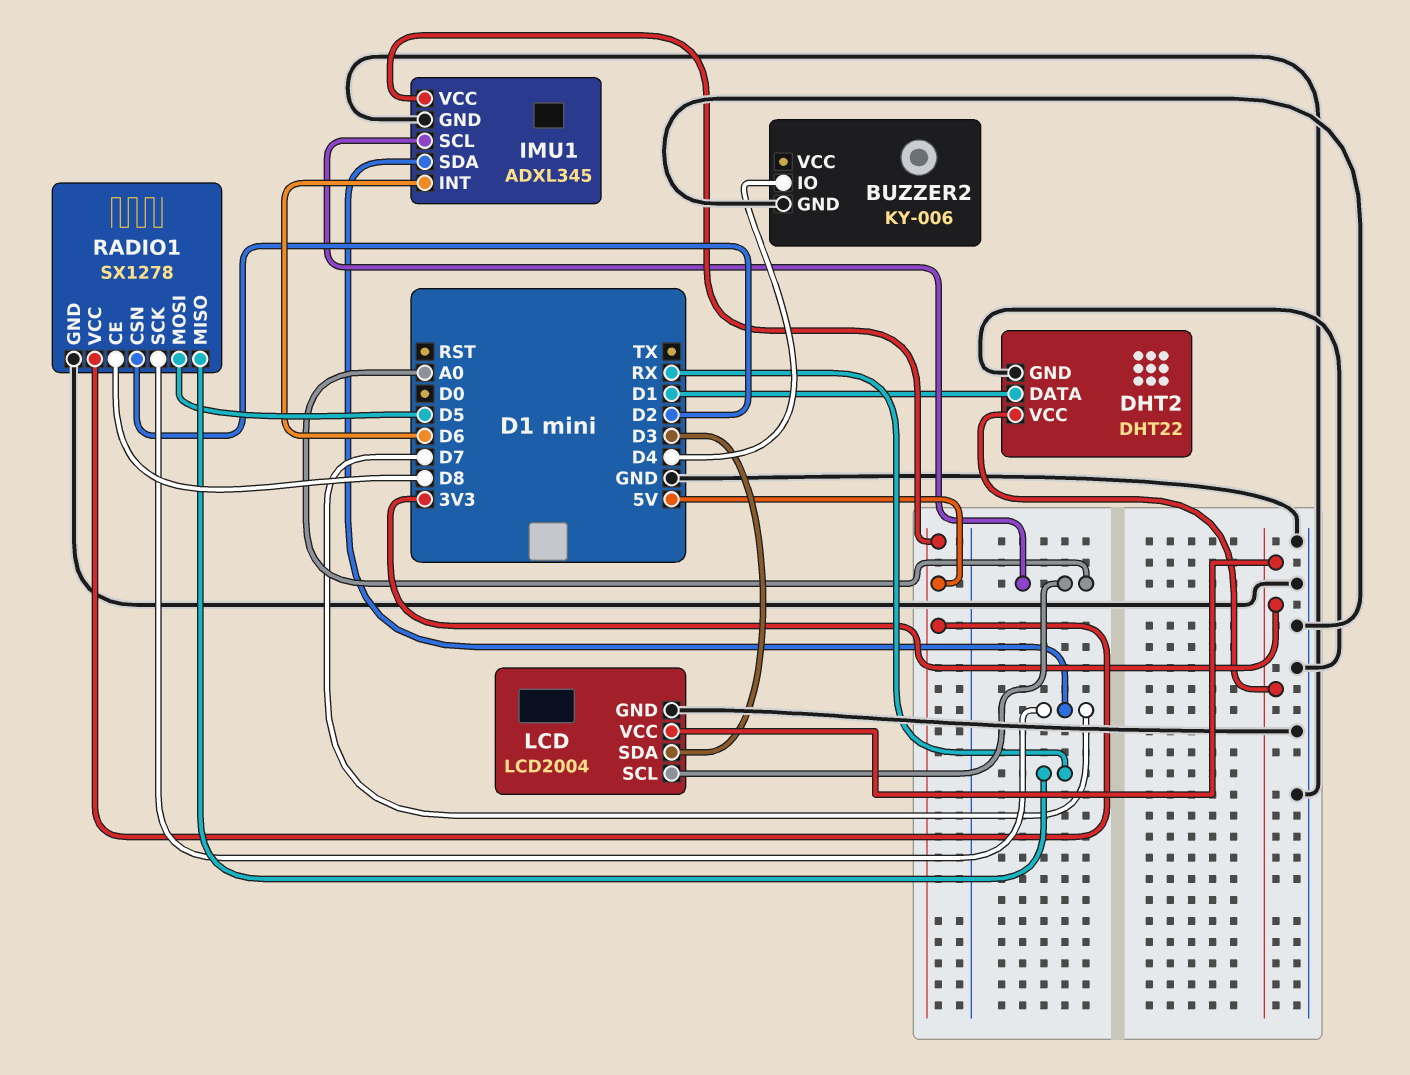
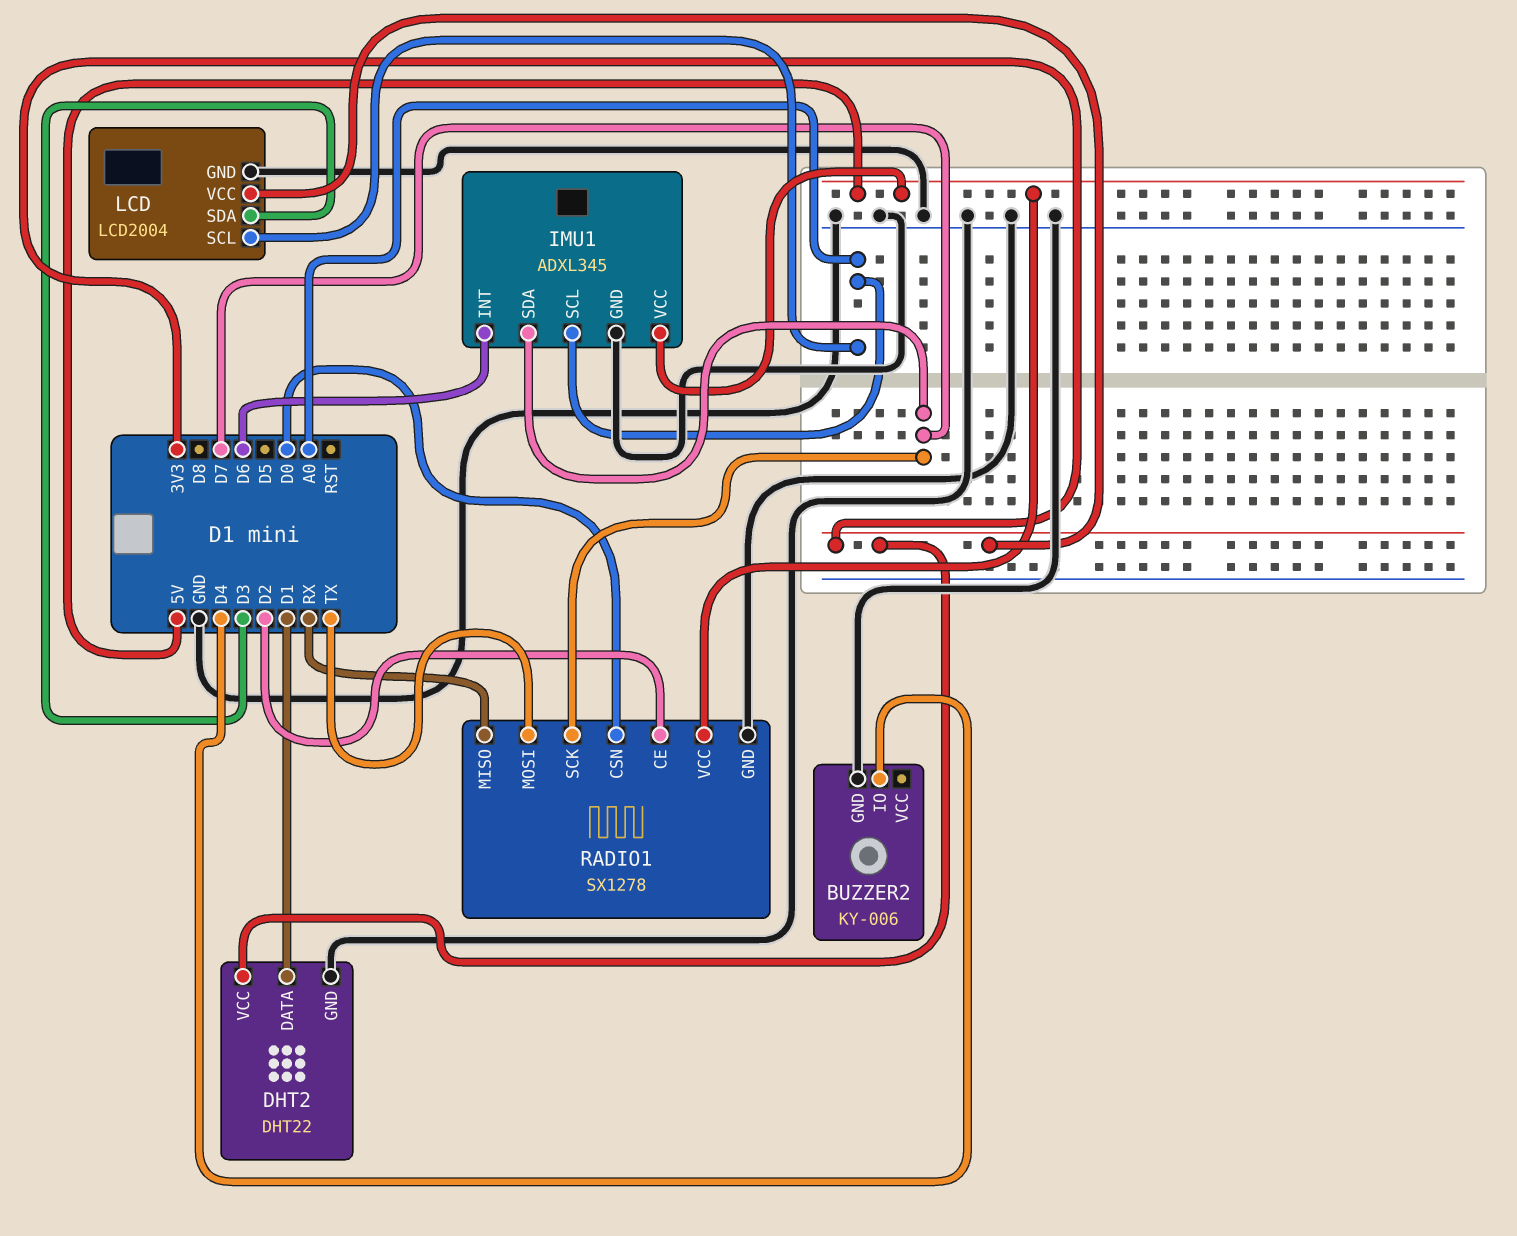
RADIO1 pin CE: D8 -> D2
RADIO1 pin CSN: D2 -> D0
RADIO1 pin MOSI: D5 -> TX

